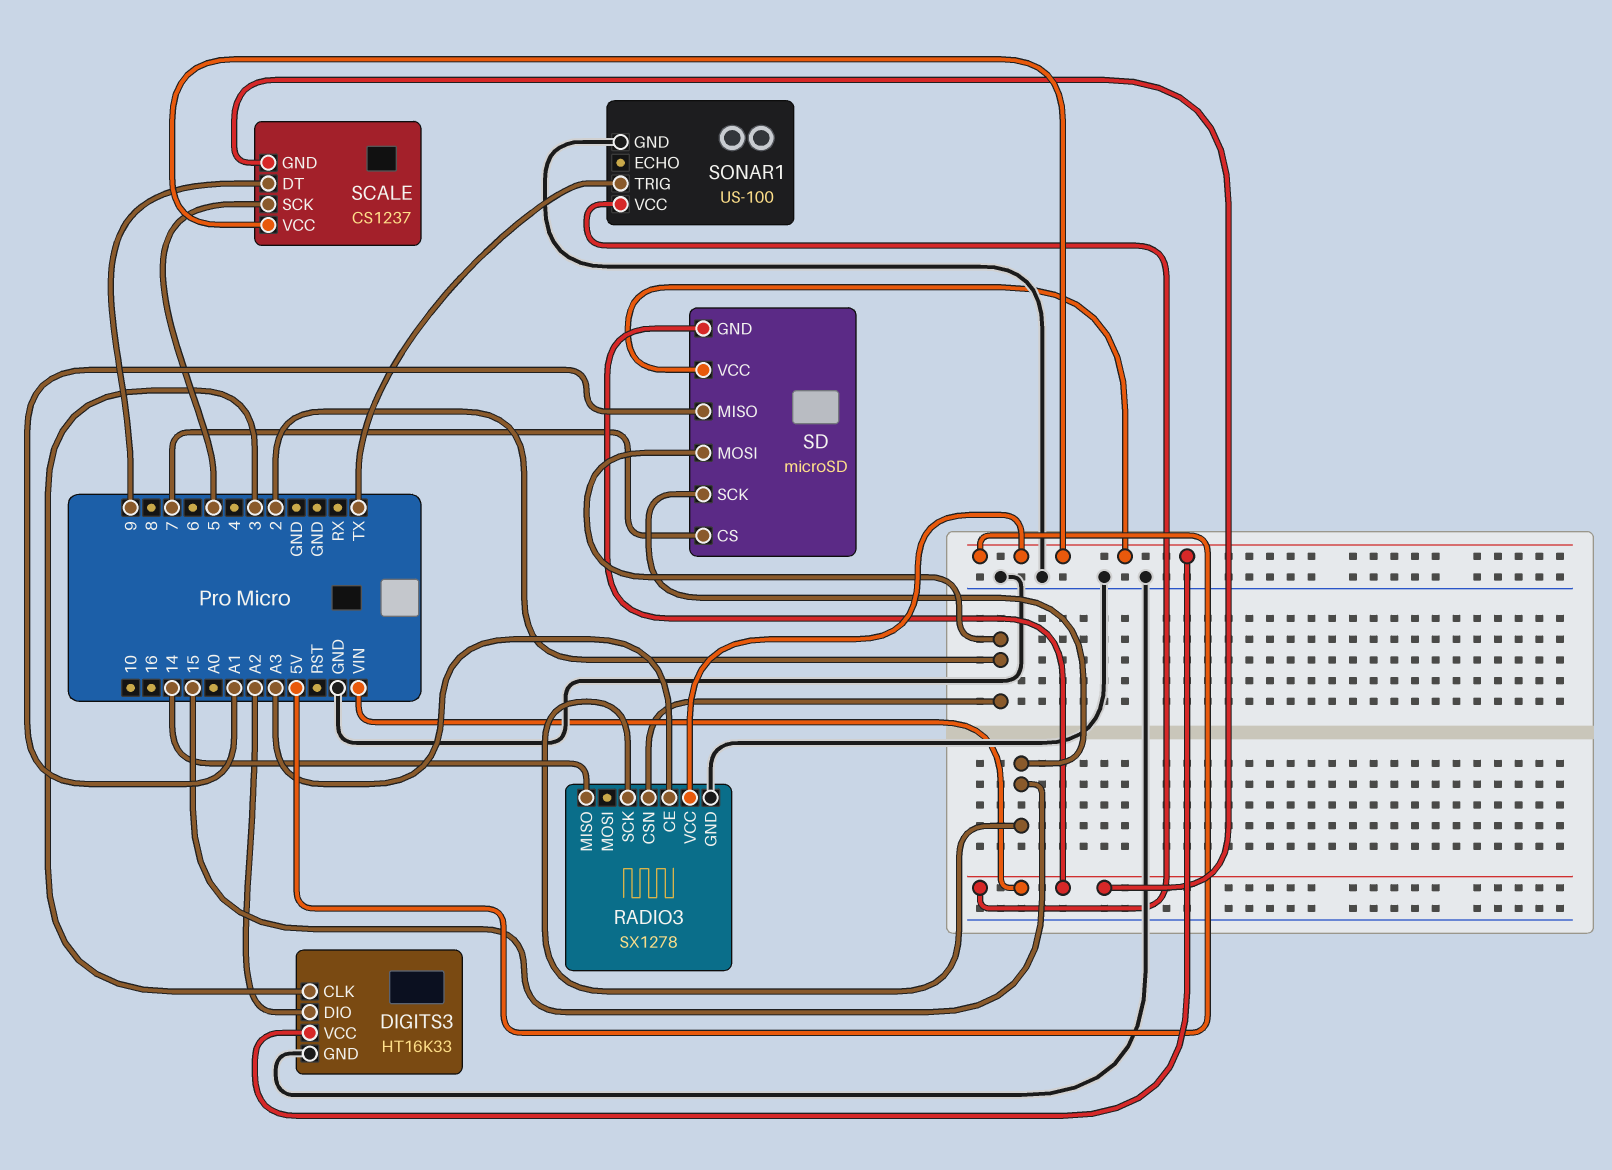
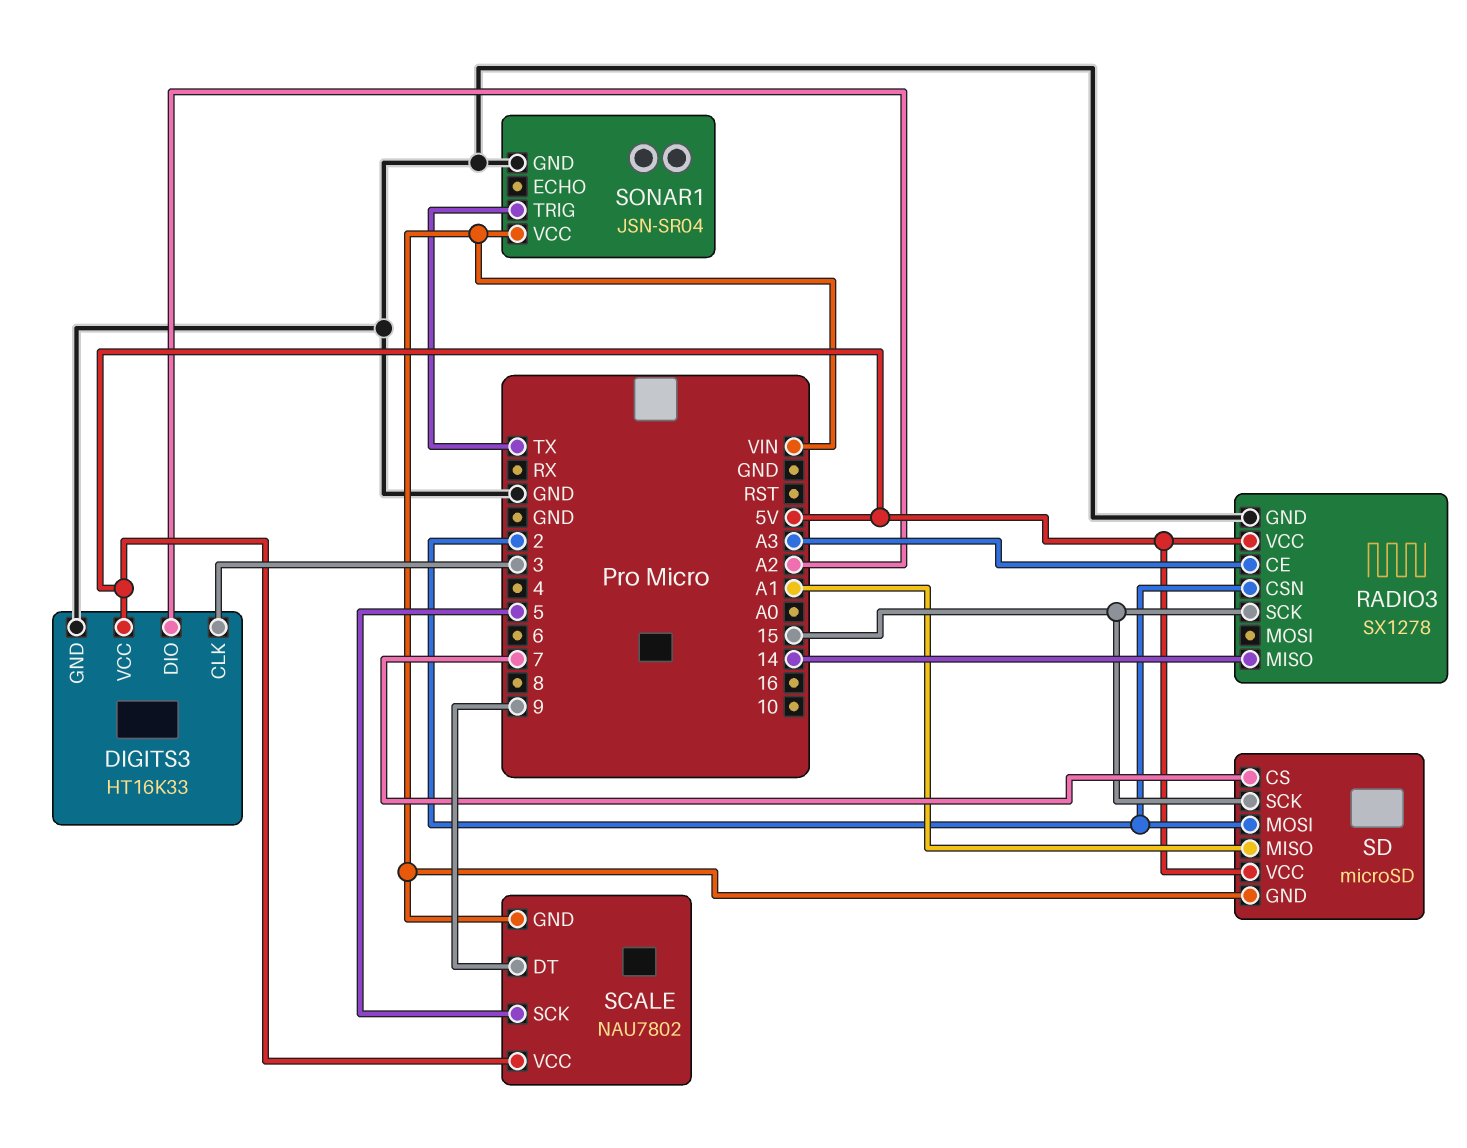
SCALE: CS1237 -> NAU7802
SONAR1: US-100 -> JSN-SR04

